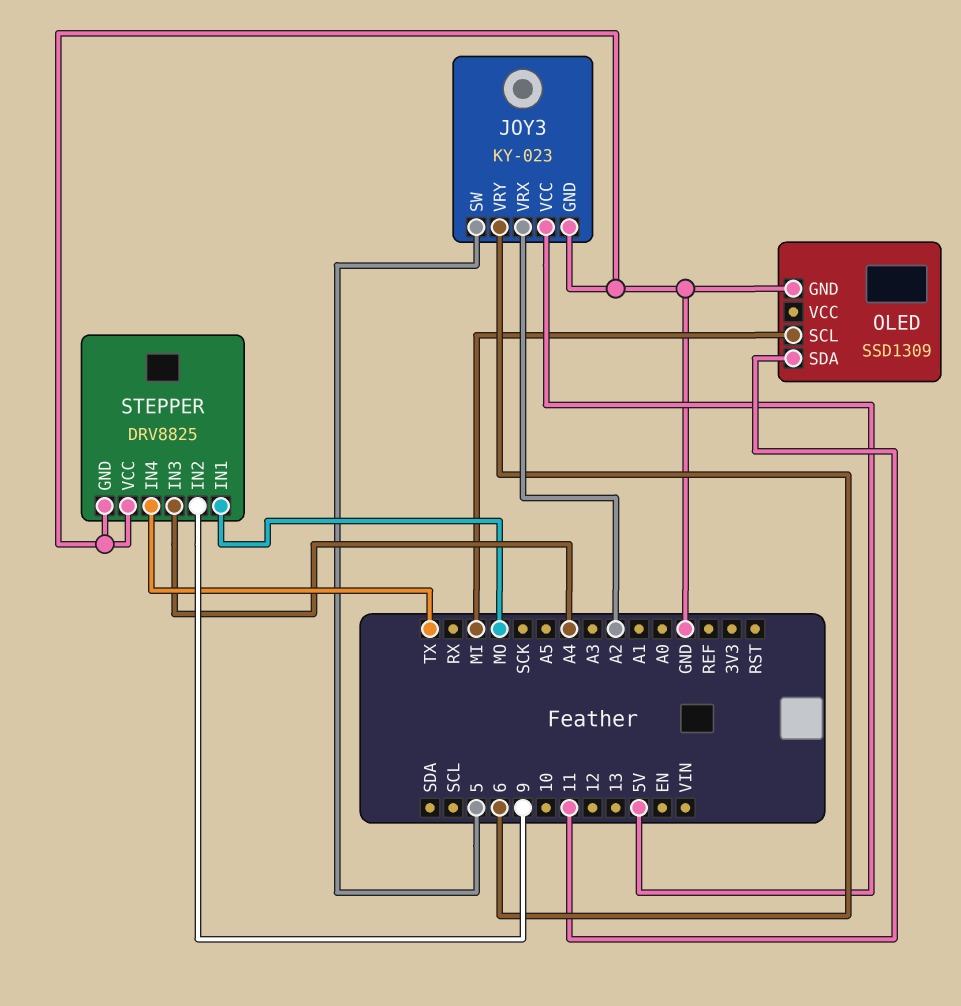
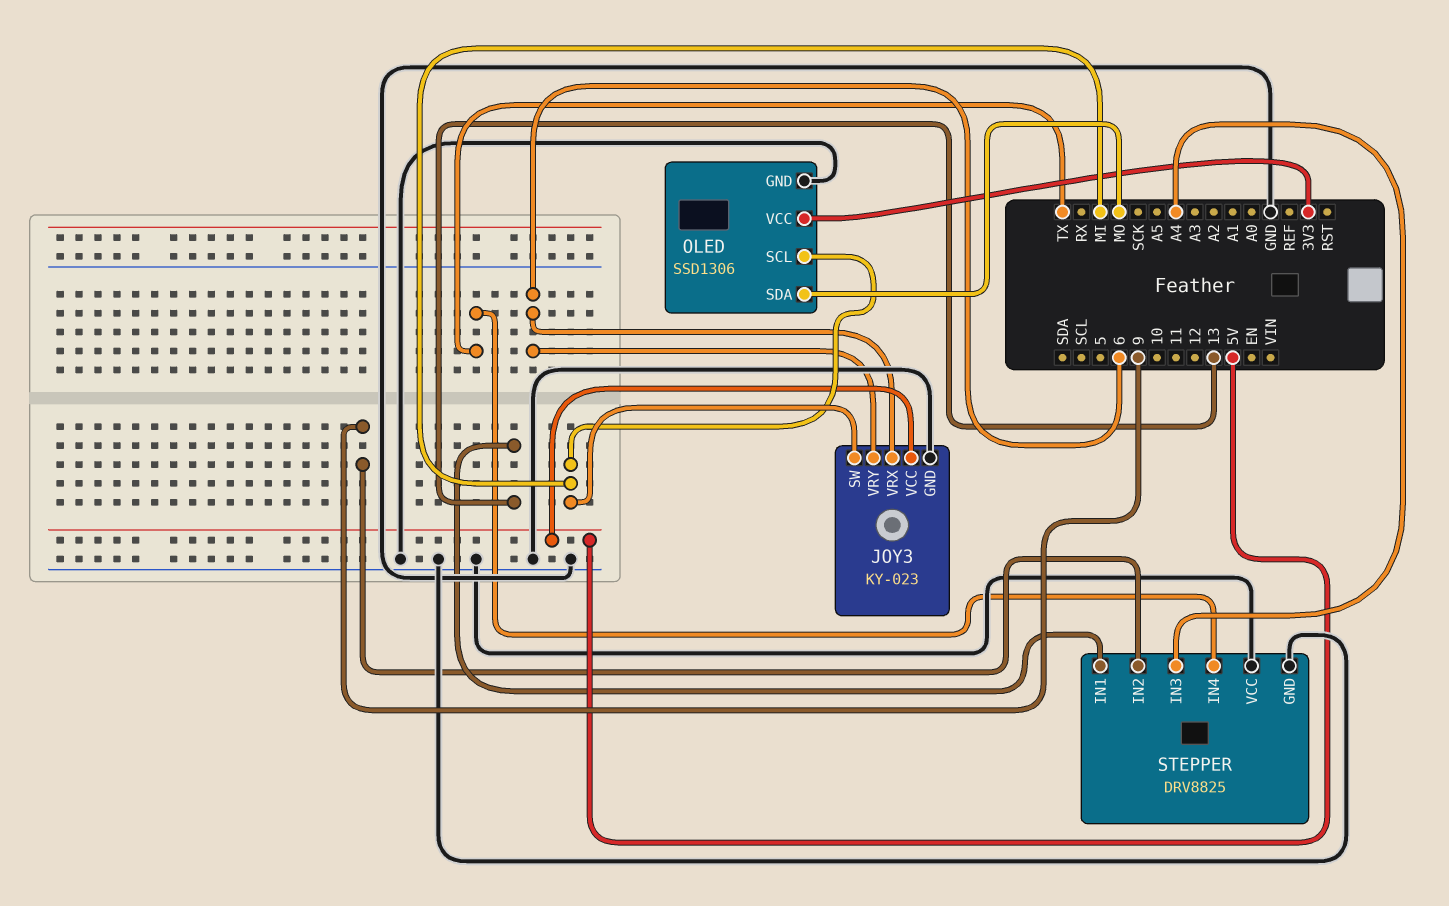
JOY3 pin SW: 5 -> MI
JOY3 pin VRX: A2 -> 6
OLED: SSD1309 -> SSD1306
OLED pin SDA: 11 -> MO
OLED pin VCC: none -> 3V3
STEPPER pin IN1: MO -> 13

